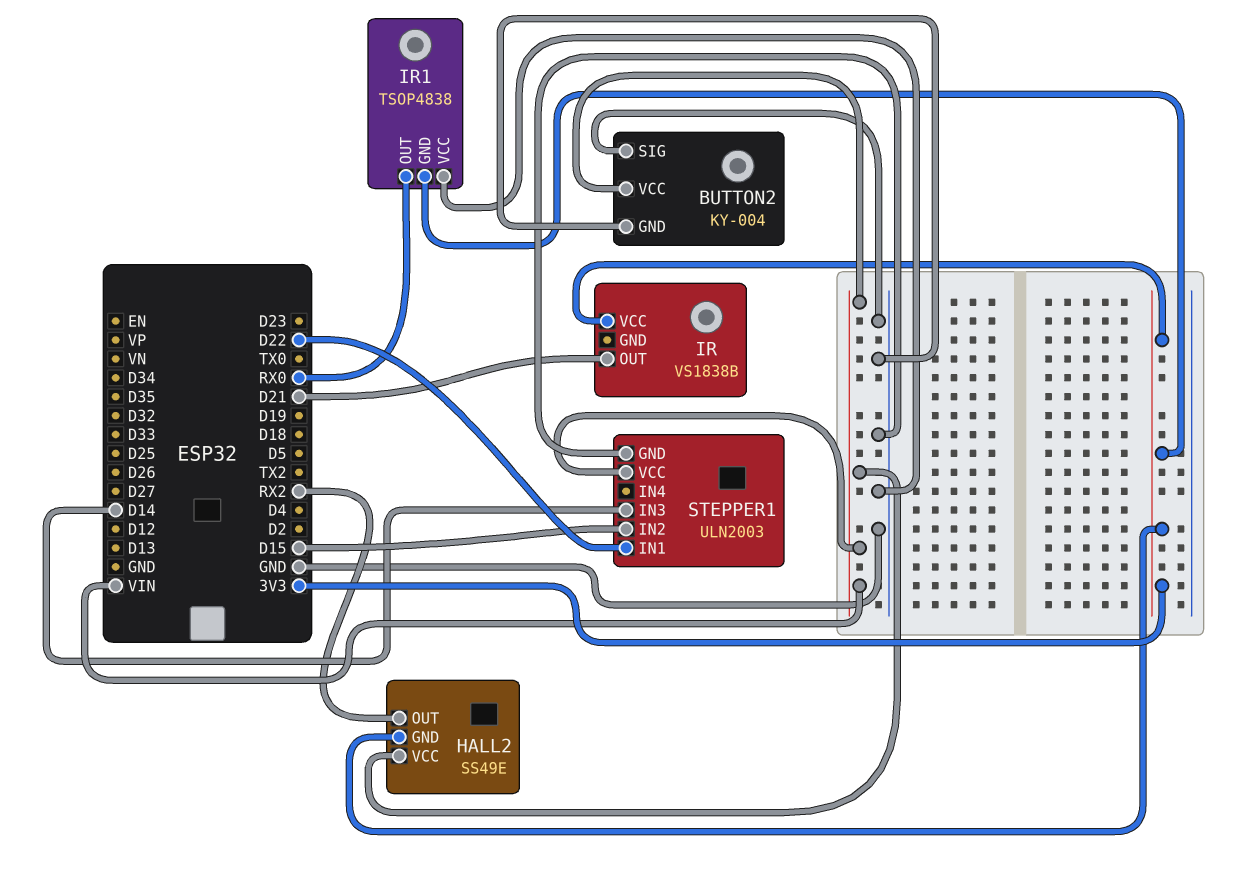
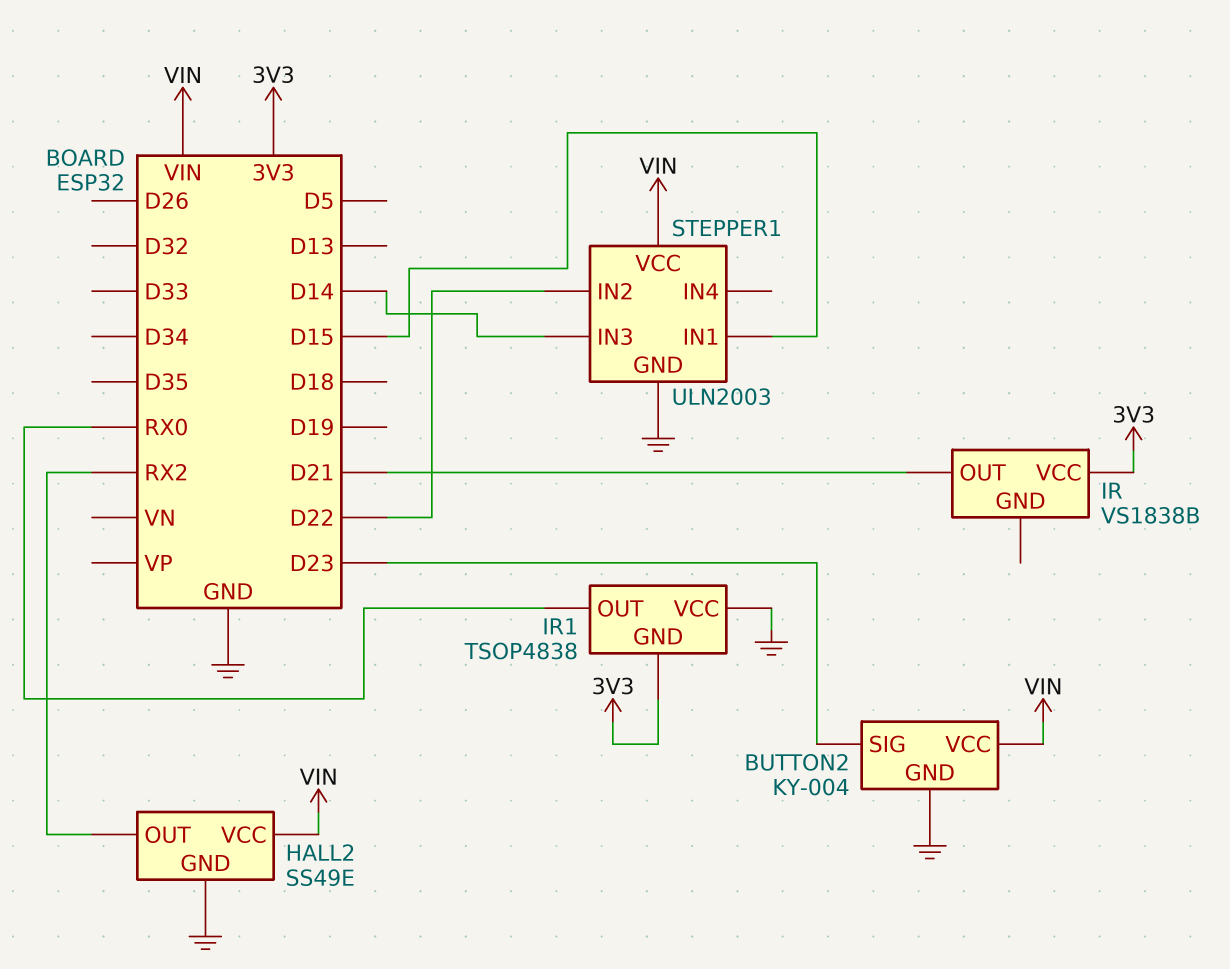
BUTTON2 pin SIG: GND -> D23
HALL2 pin GND: 3V3 -> GND
STEPPER1 pin IN1: D22 -> D15
STEPPER1 pin IN2: D15 -> D22

